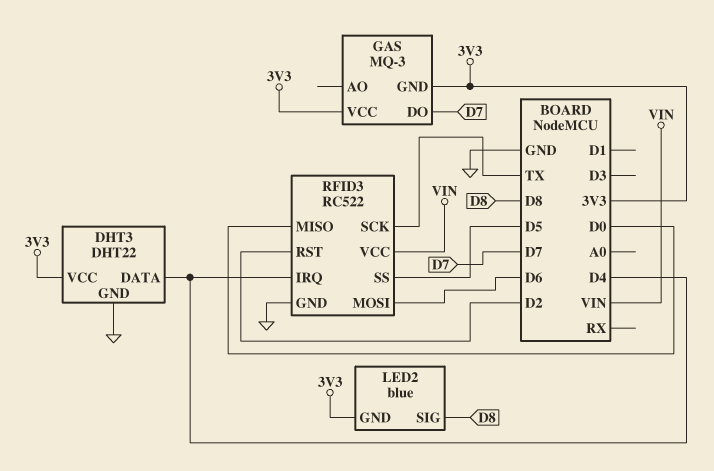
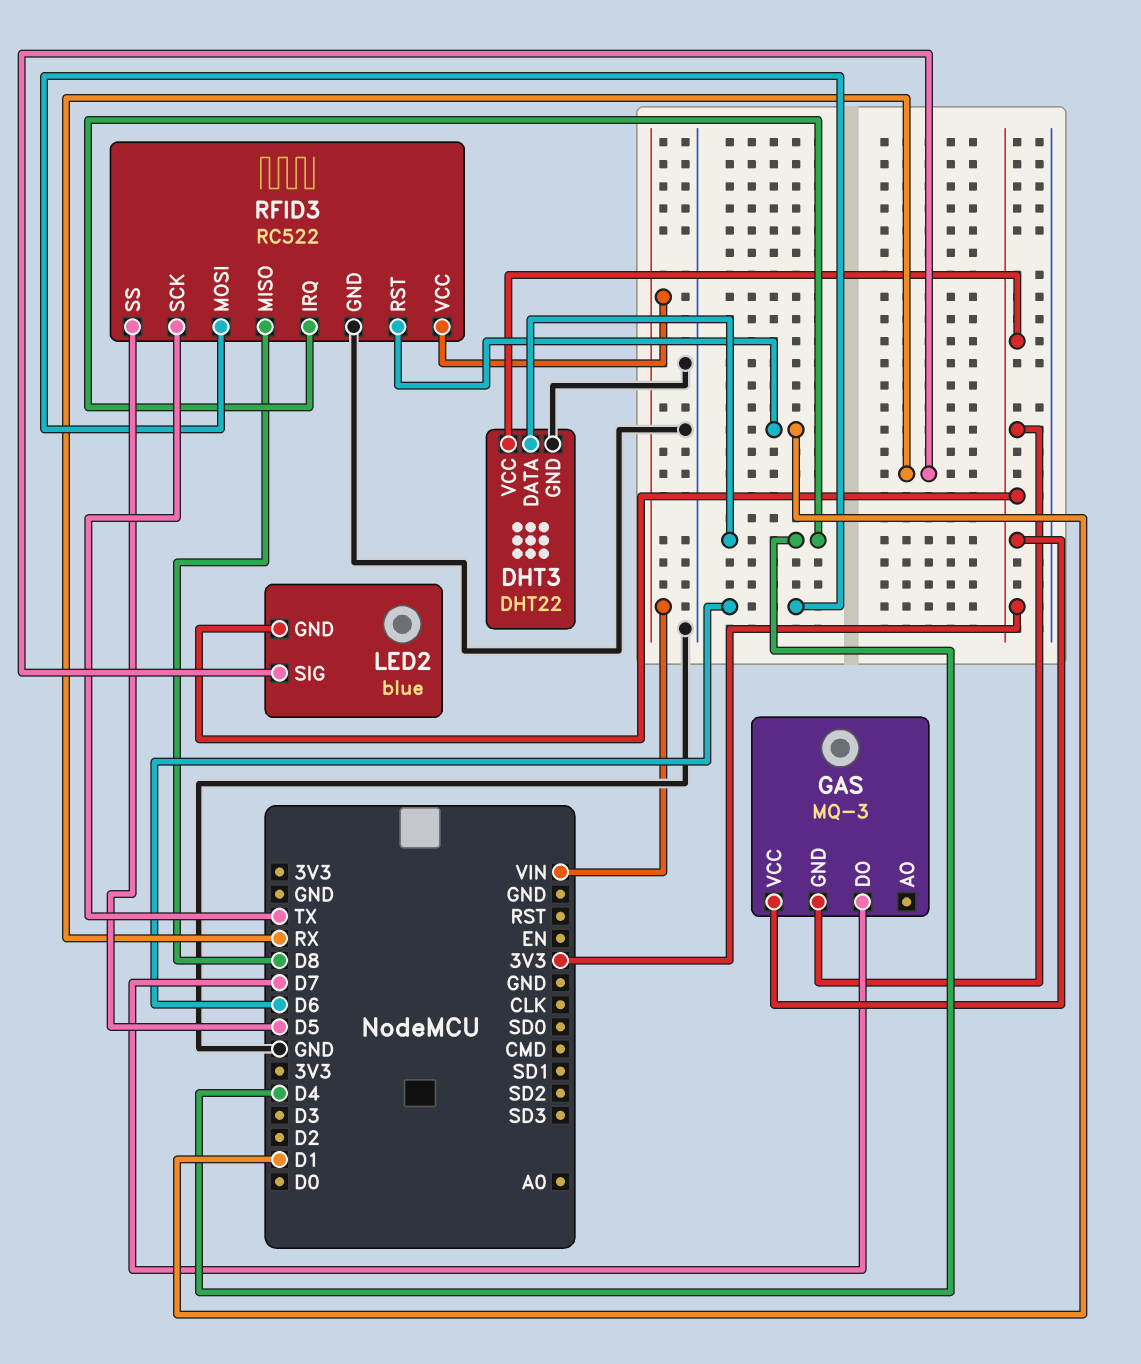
LED2 pin SIG: D8 -> RX
RFID3 pin MISO: D0 -> D8
RFID3 pin RST: D2 -> D1

